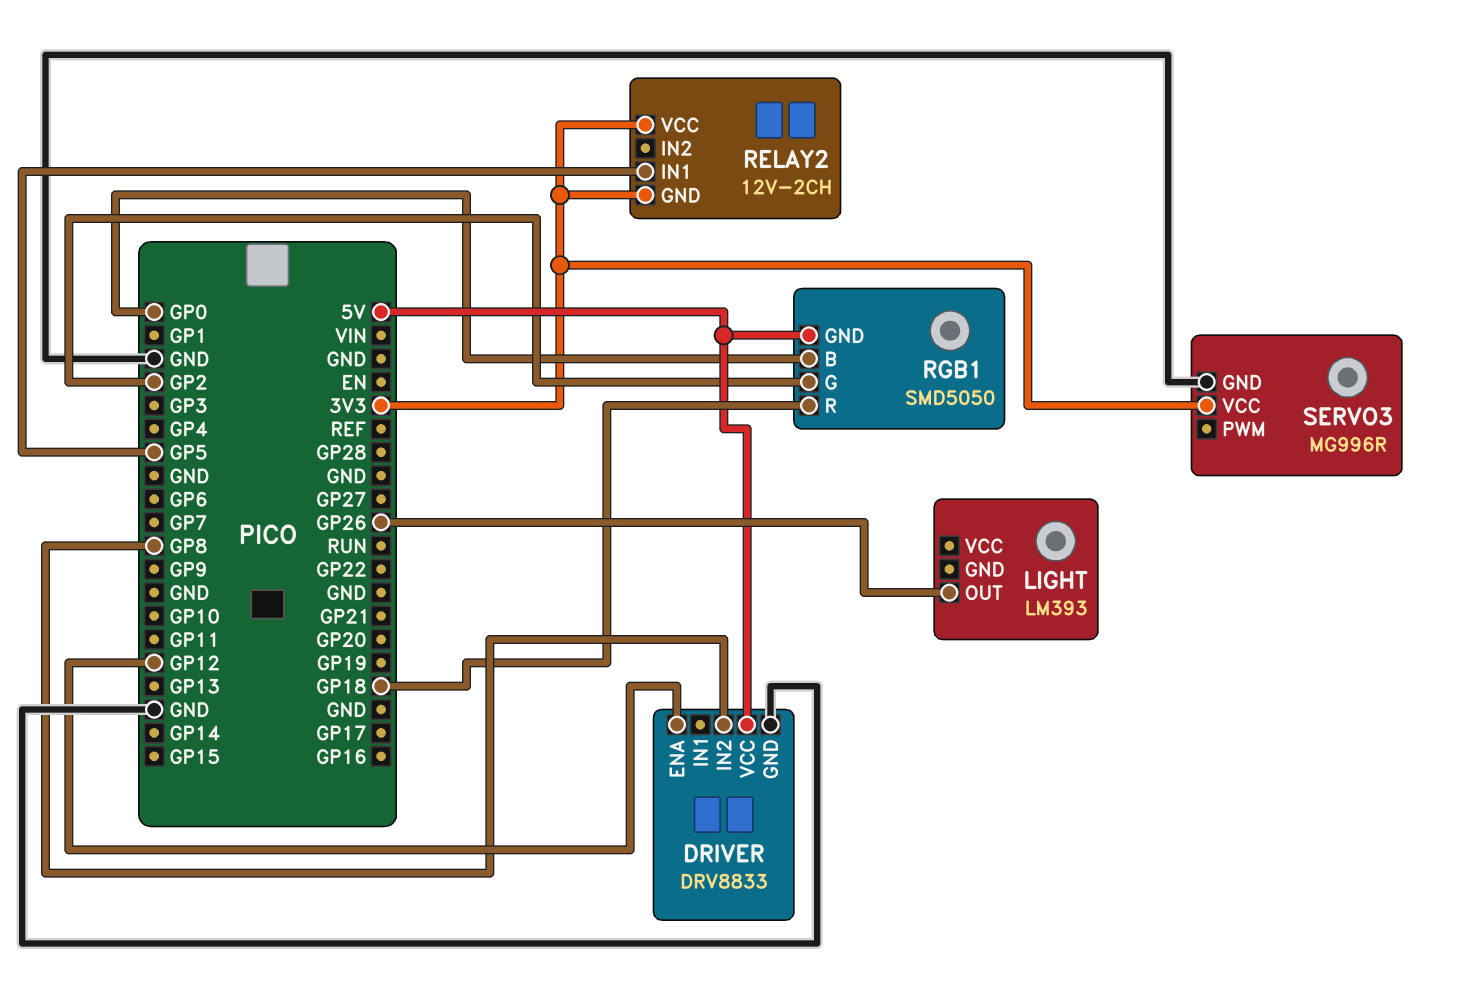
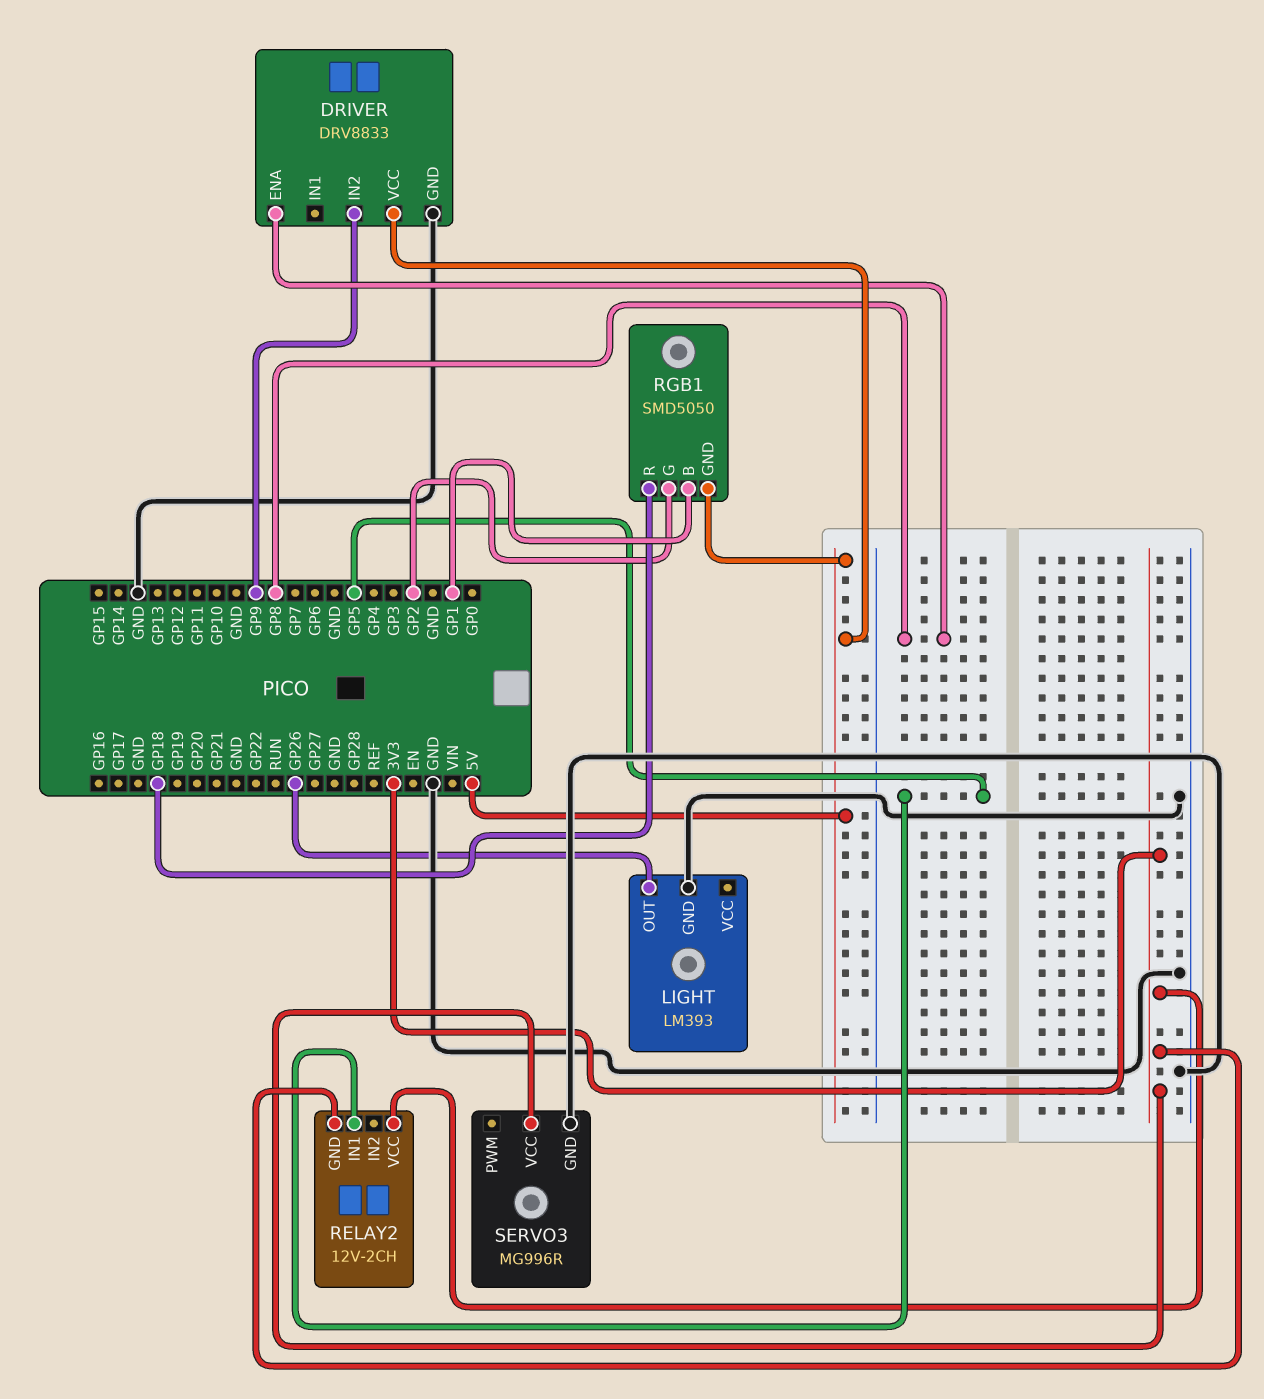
DRIVER pin ENA: GP12 -> GP8
DRIVER pin IN2: GP8 -> GP9
LIGHT pin GND: none -> GND
RGB1 pin B: GP0 -> GP1

